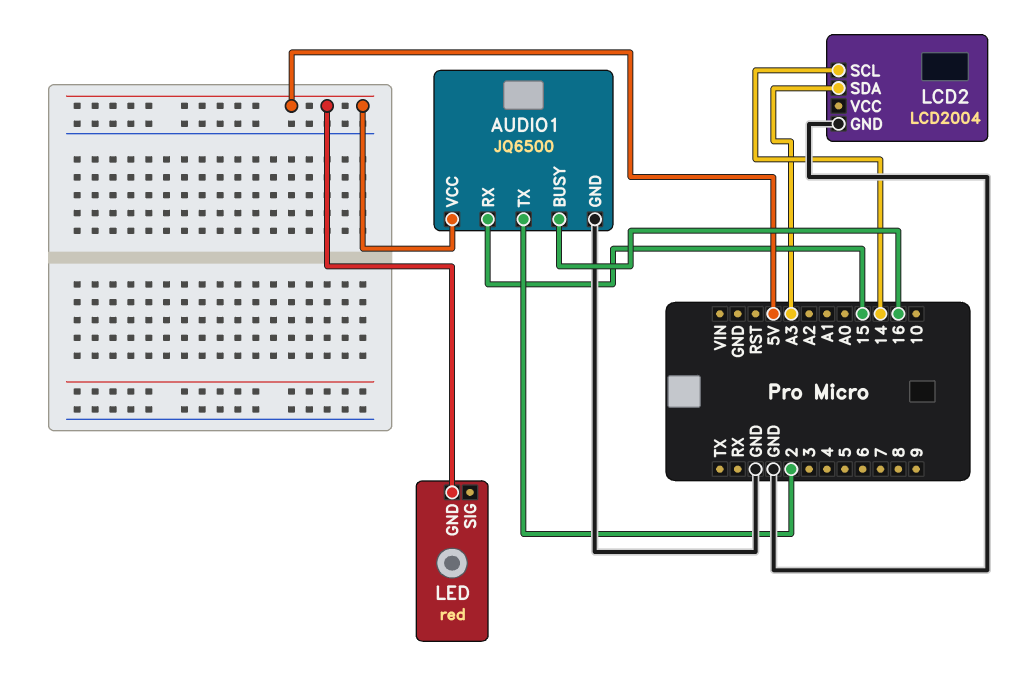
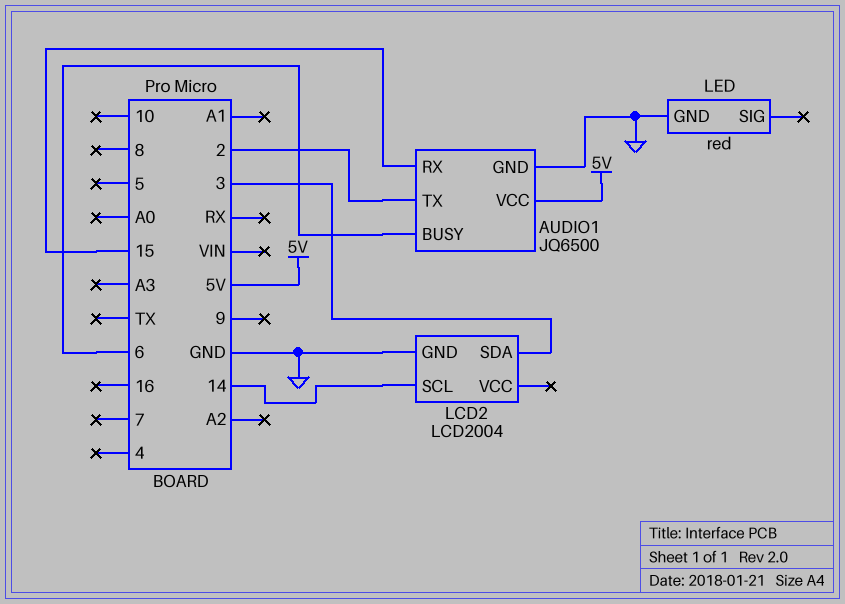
AUDIO1 pin BUSY: 16 -> 6
LCD2 pin SDA: A3 -> 3
LED pin GND: 5V -> GND

